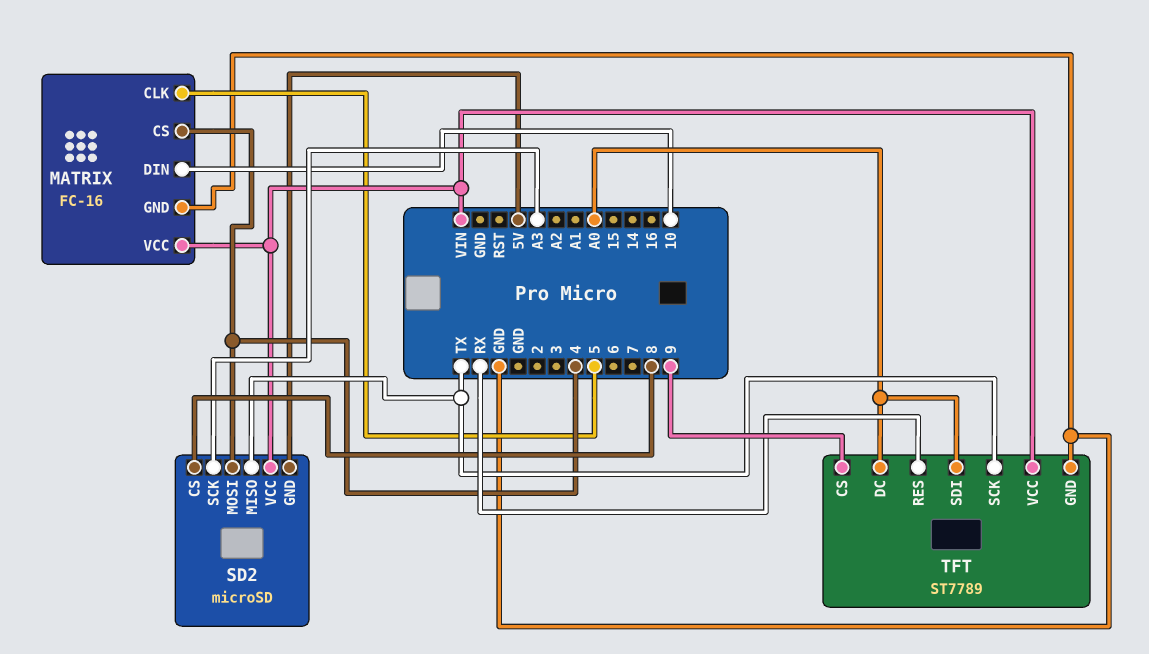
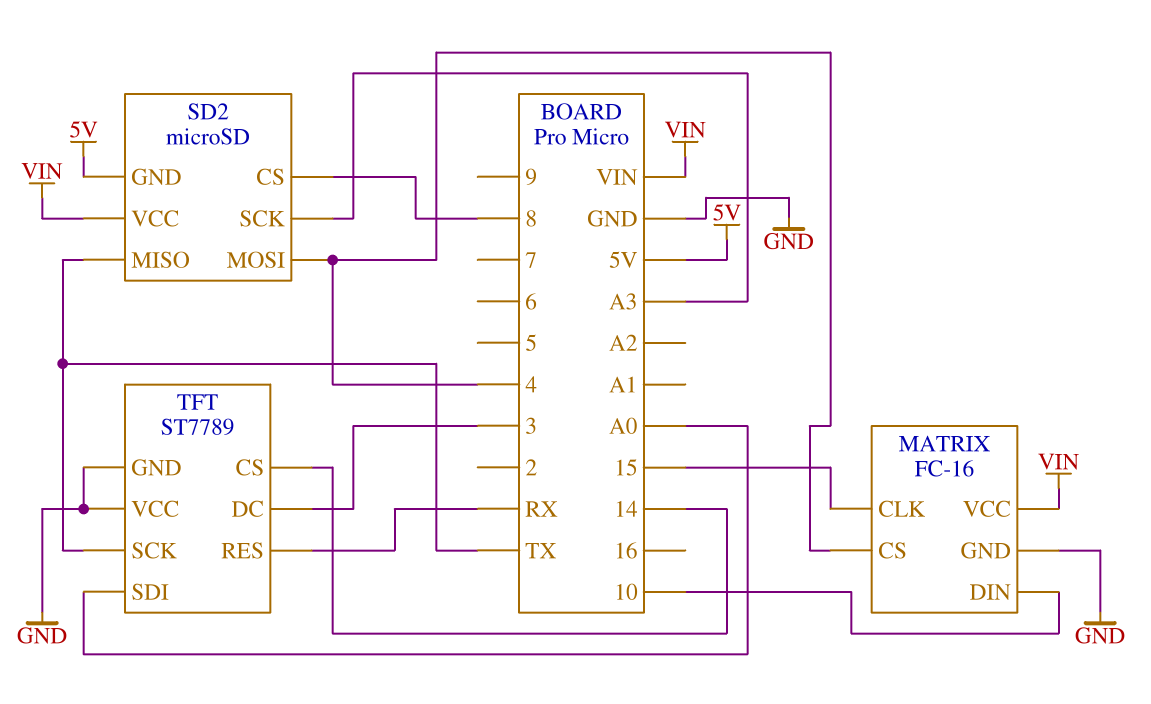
MATRIX pin CLK: 5 -> 15
TFT pin CS: 9 -> 14
TFT pin DC: A0 -> 3
TFT pin VCC: VIN -> GND

